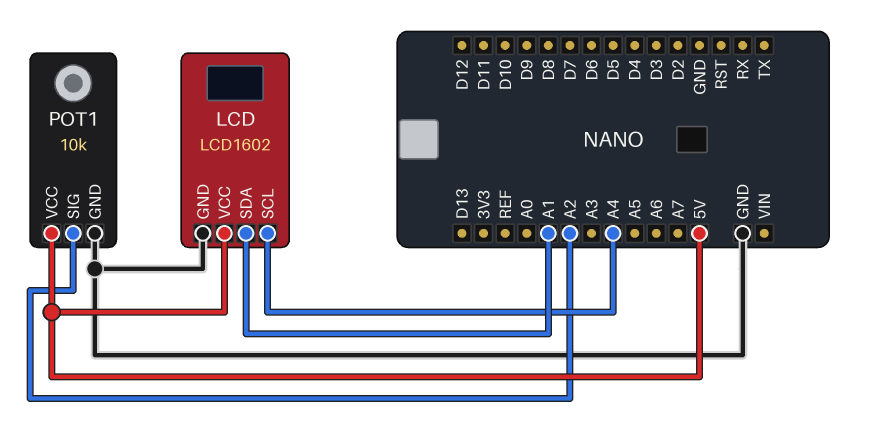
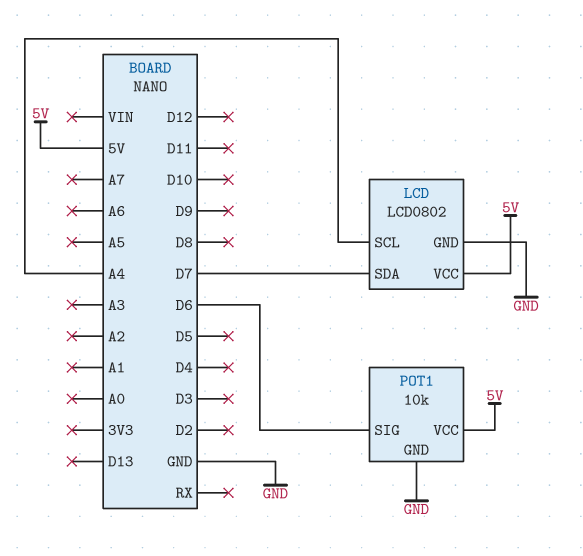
LCD: LCD1602 -> LCD0802
LCD pin SDA: A1 -> D7
POT1 pin SIG: A2 -> D6

